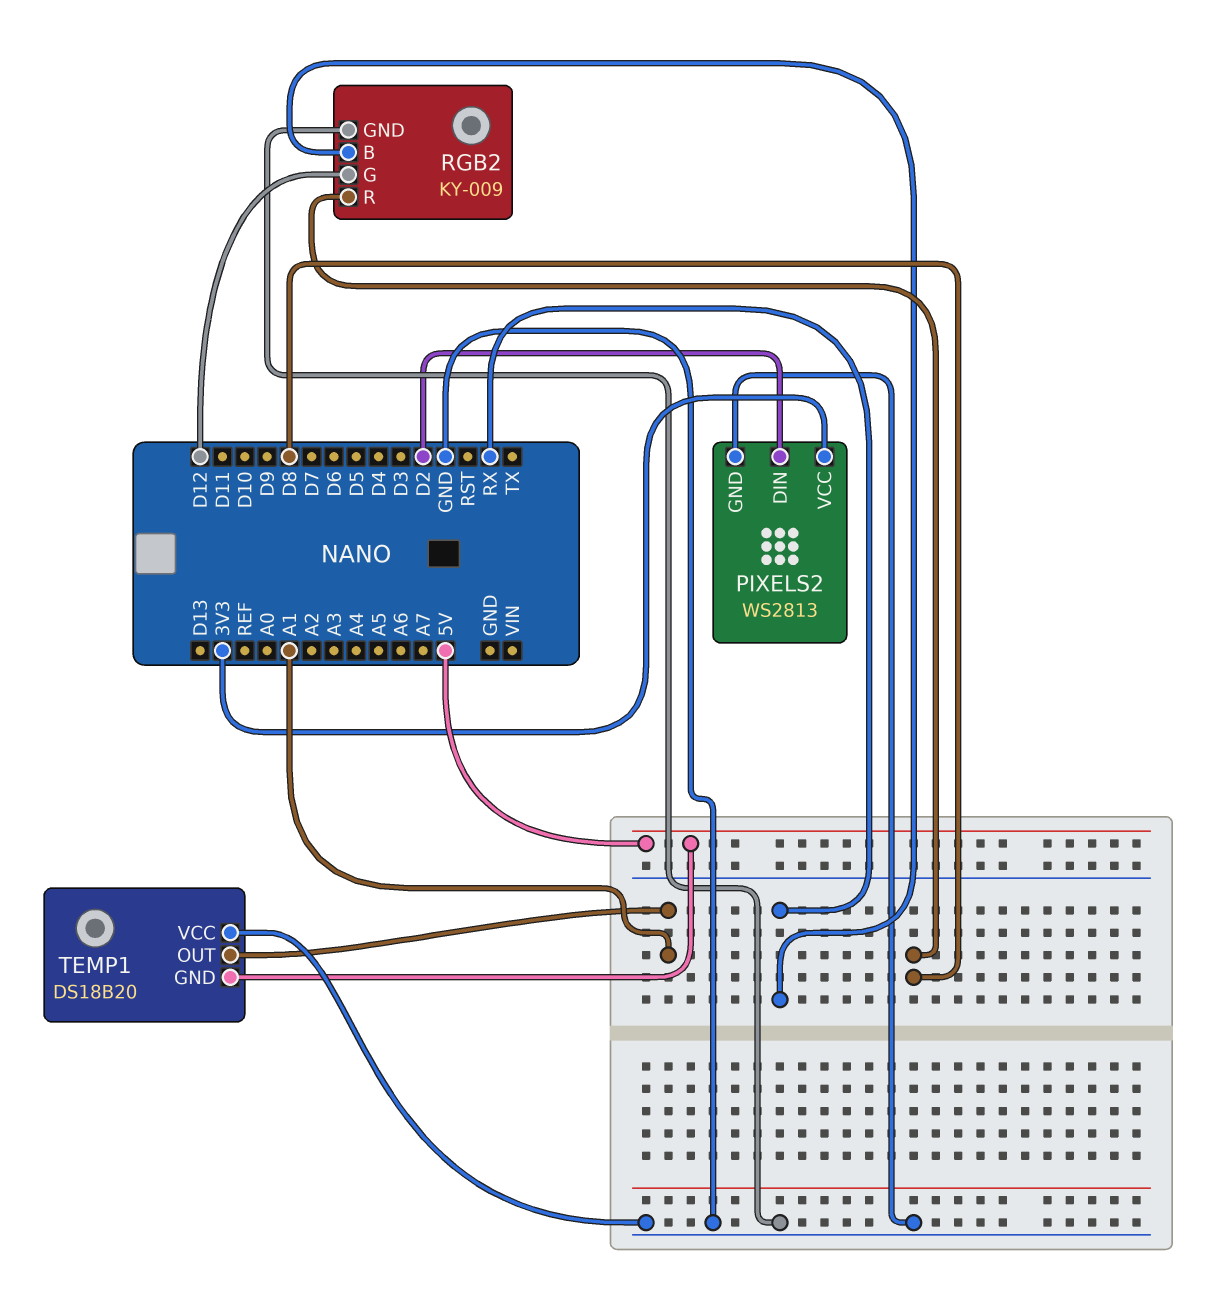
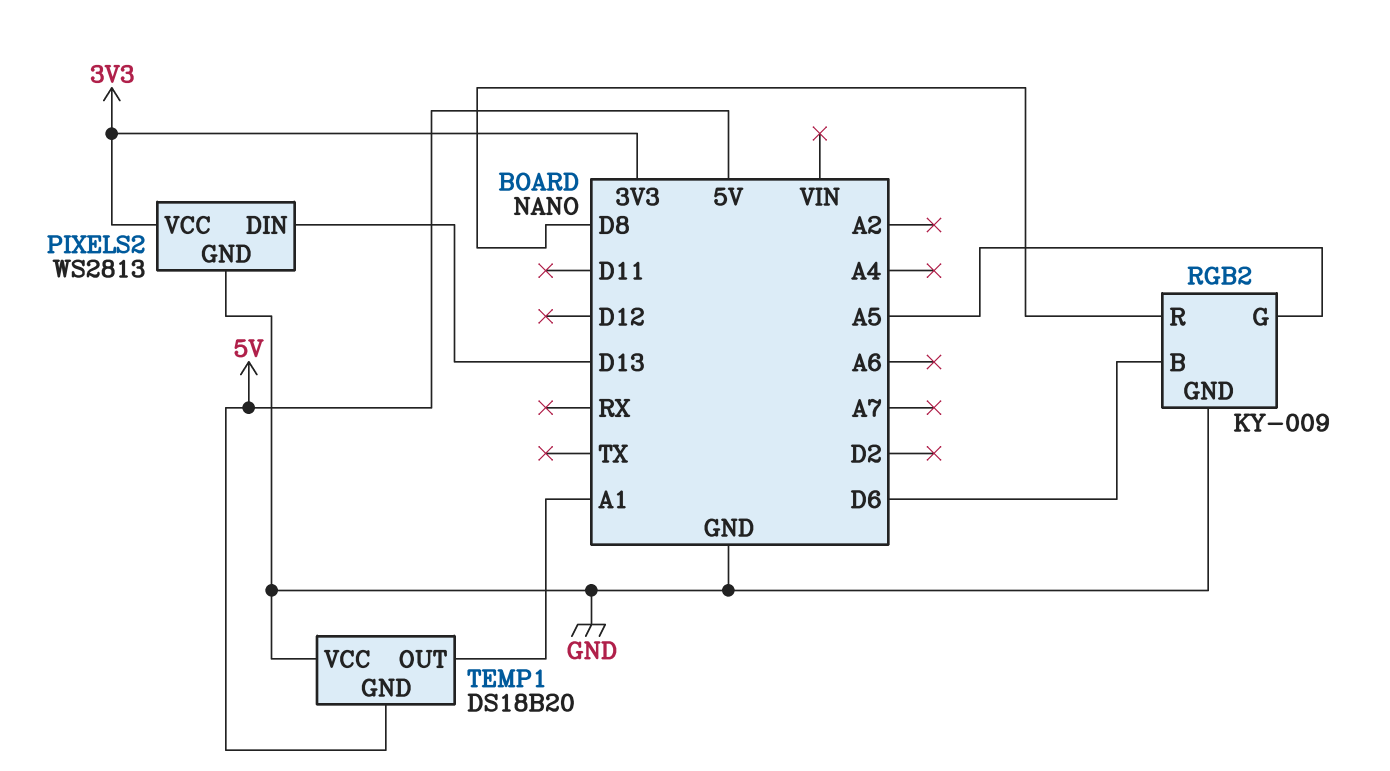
PIXELS2 pin DIN: D2 -> D13
RGB2 pin B: RX -> D6
RGB2 pin G: D12 -> A5

